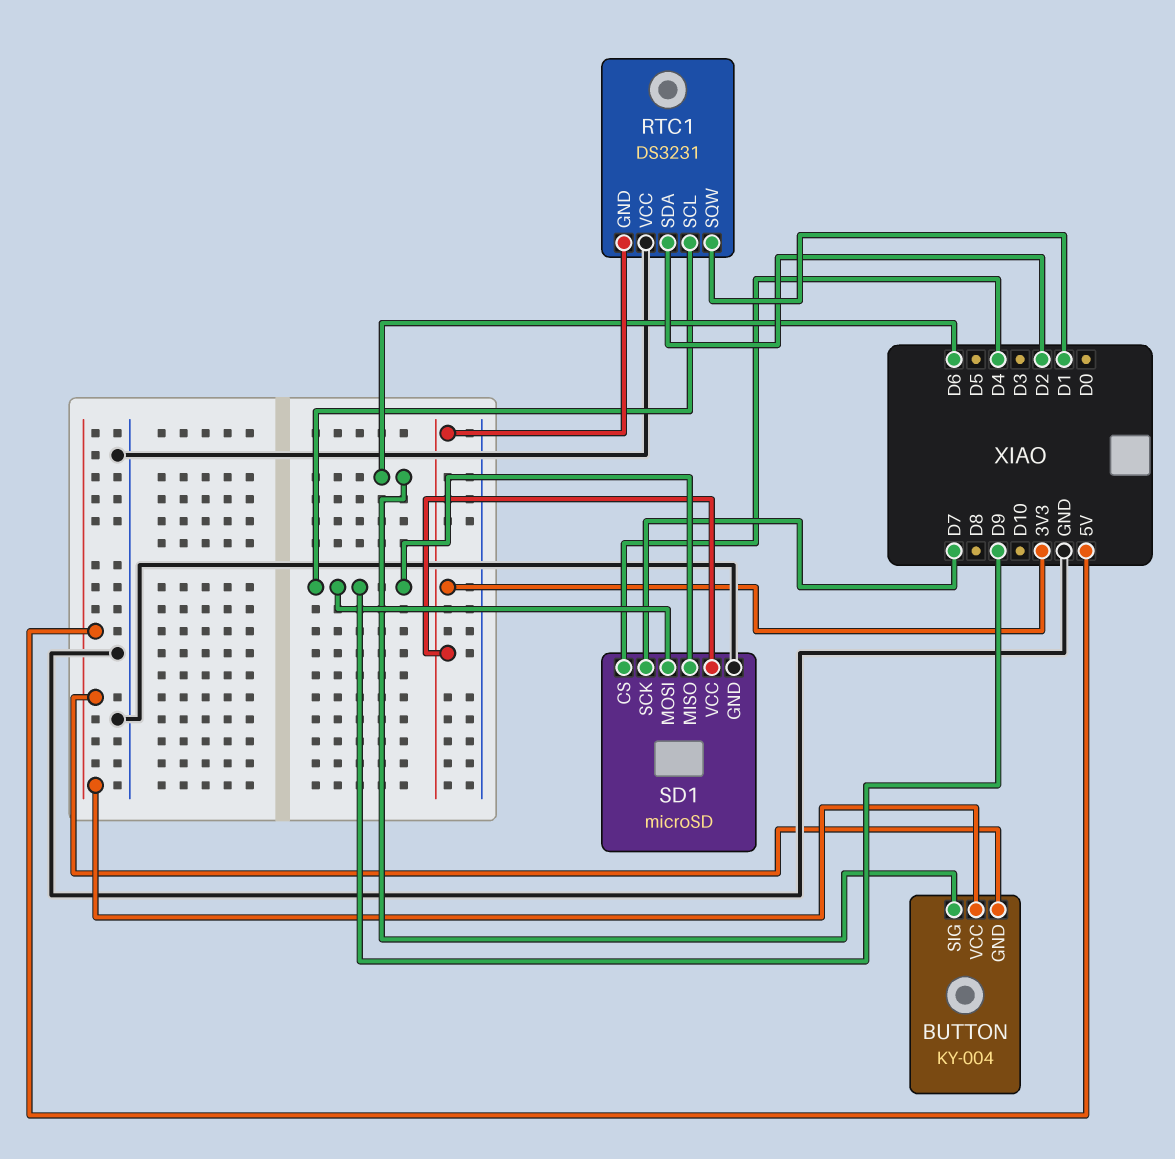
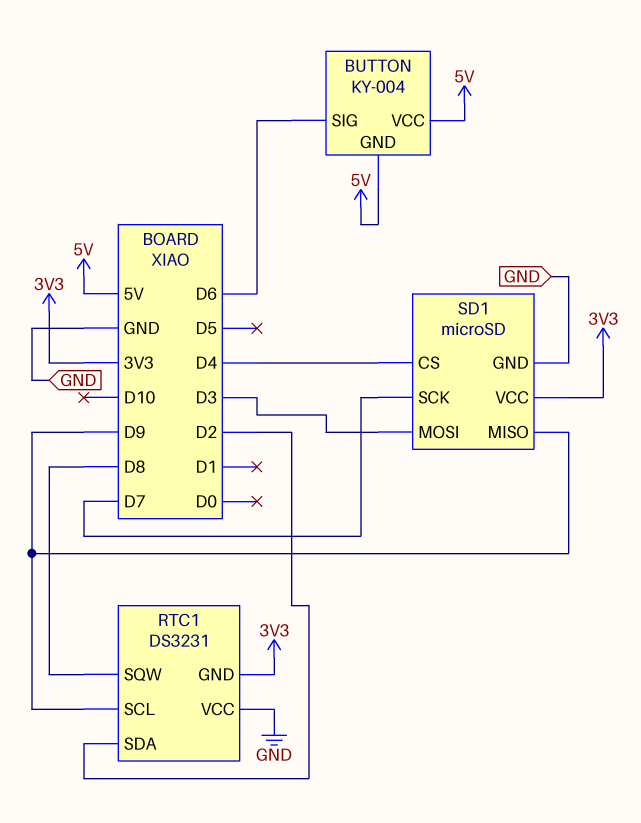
RTC1 pin SQW: D1 -> D8
SD1 pin MOSI: D9 -> D3

